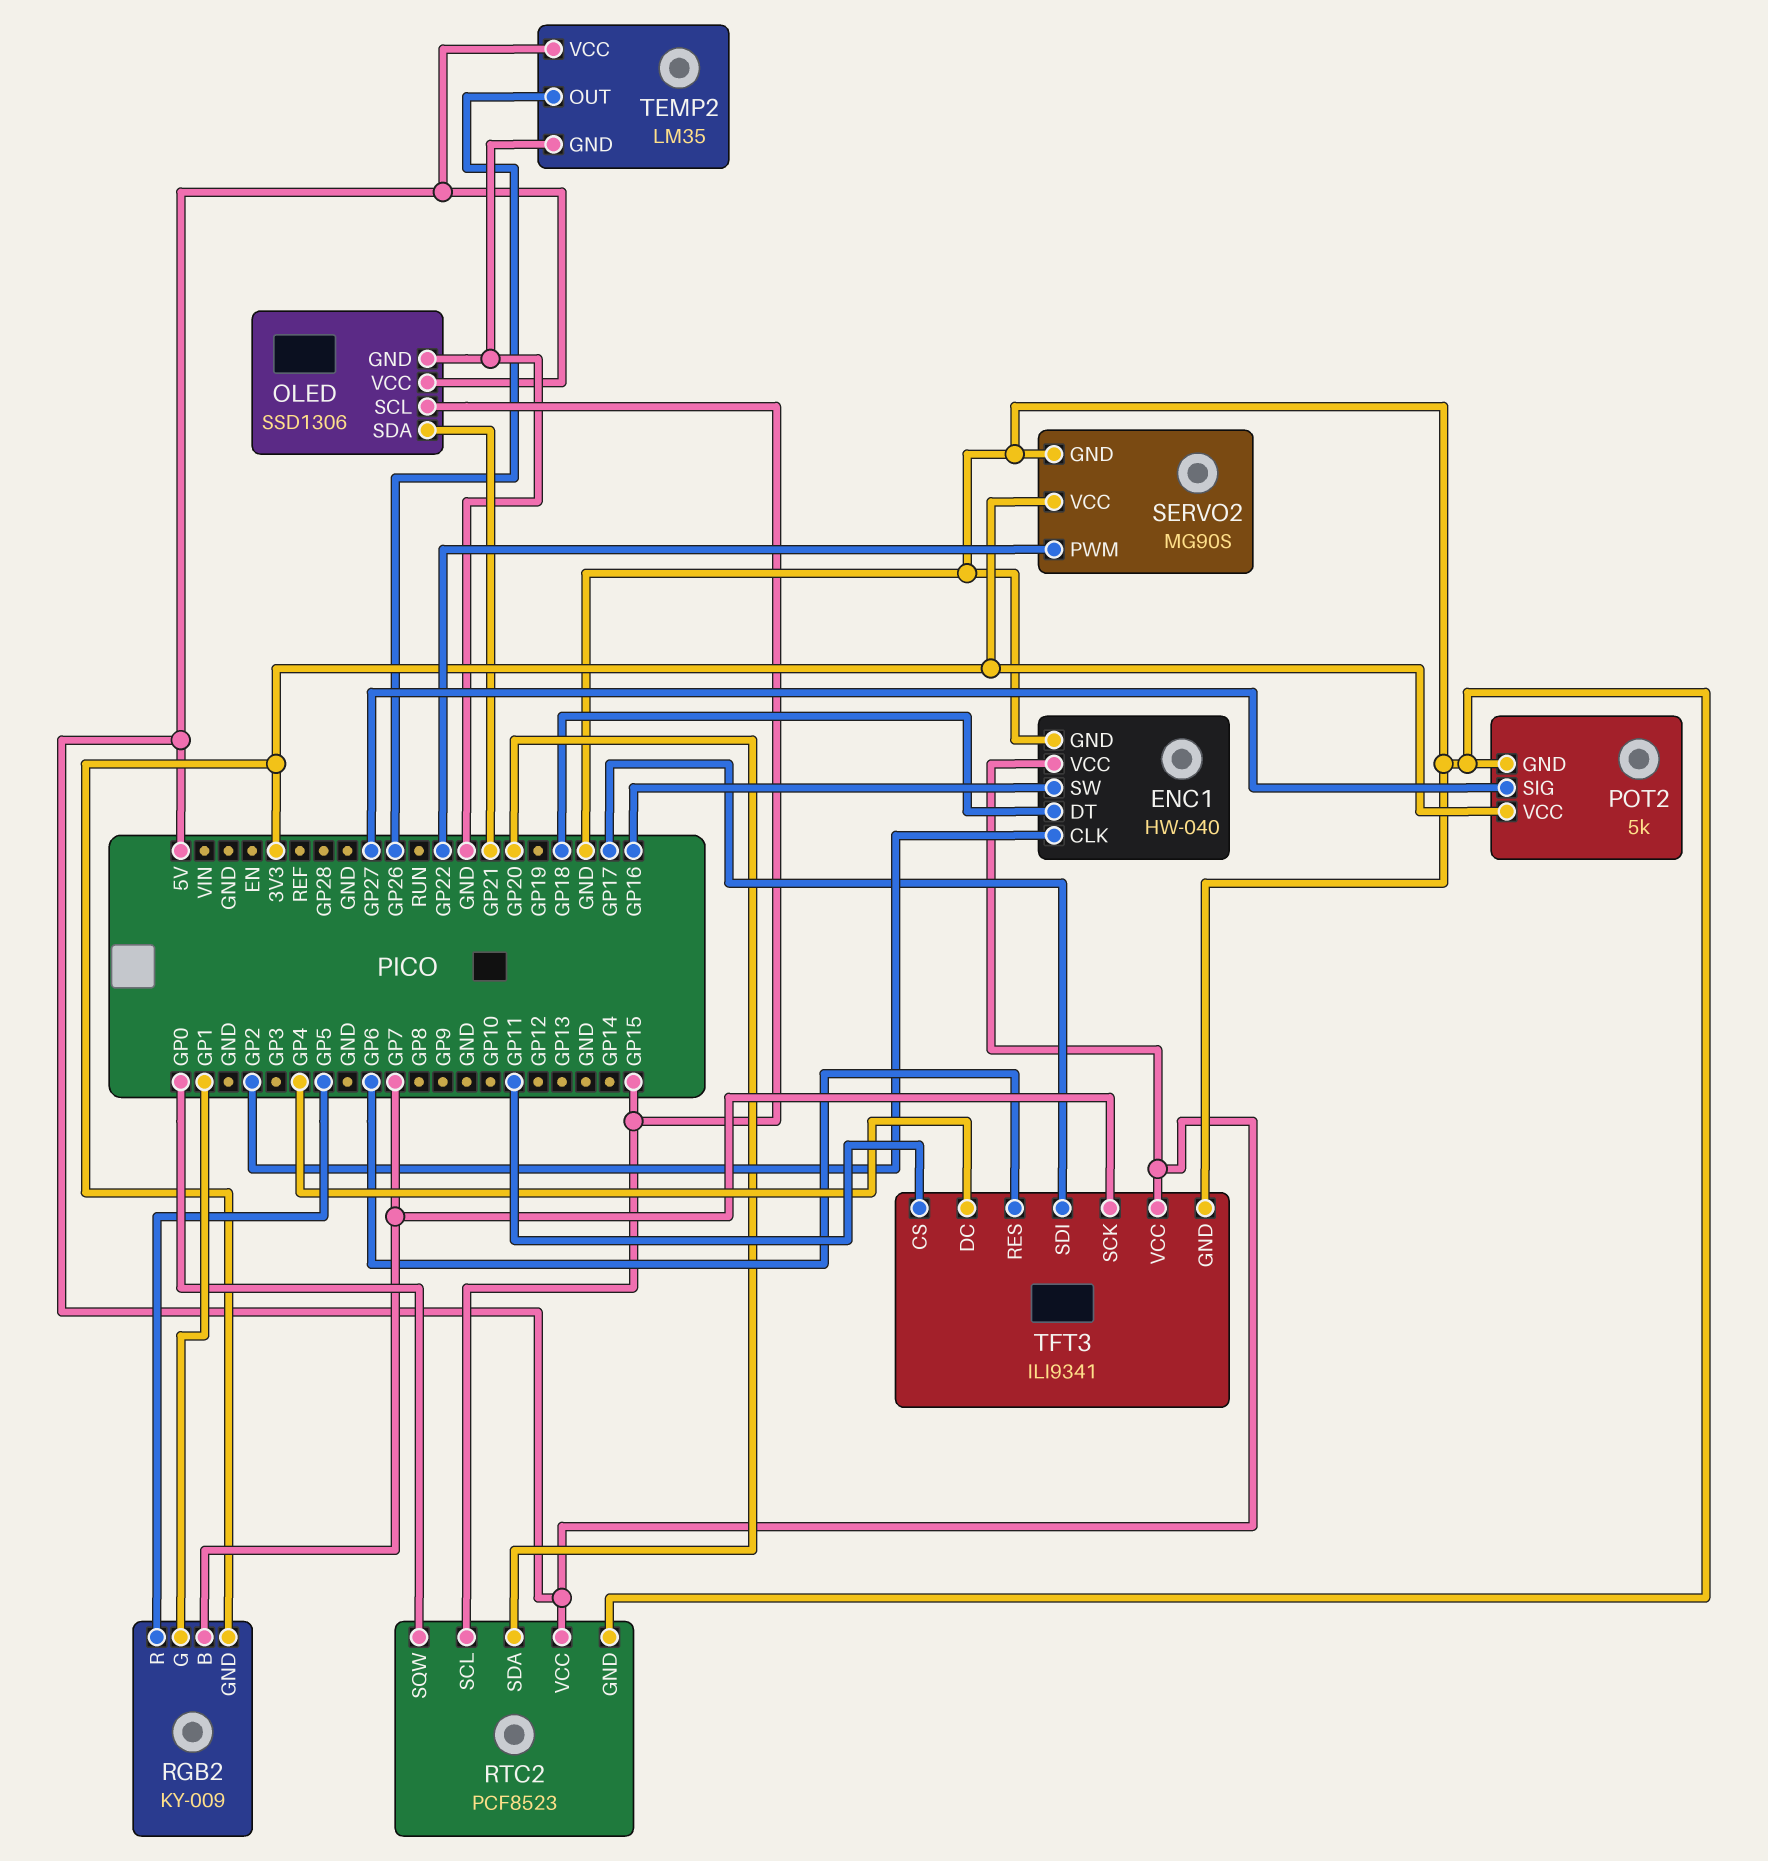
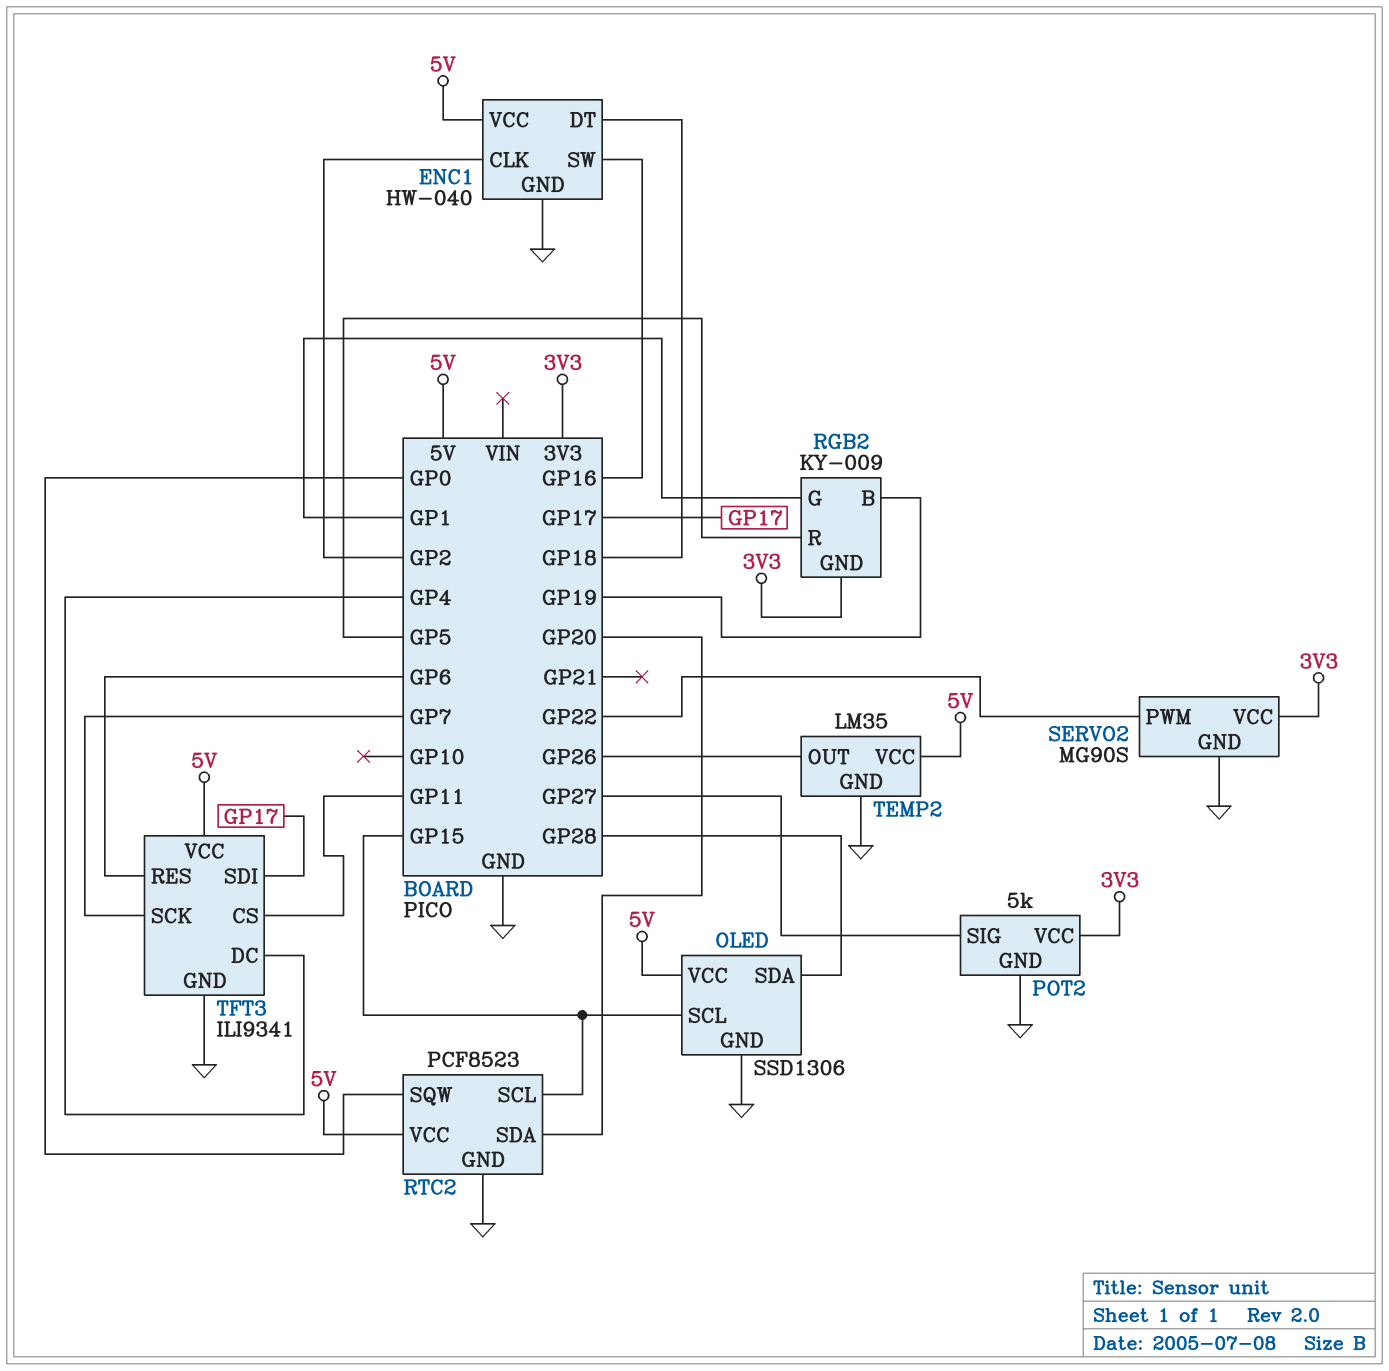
OLED pin SDA: GP21 -> GP28
RGB2 pin B: GP7 -> GP19

